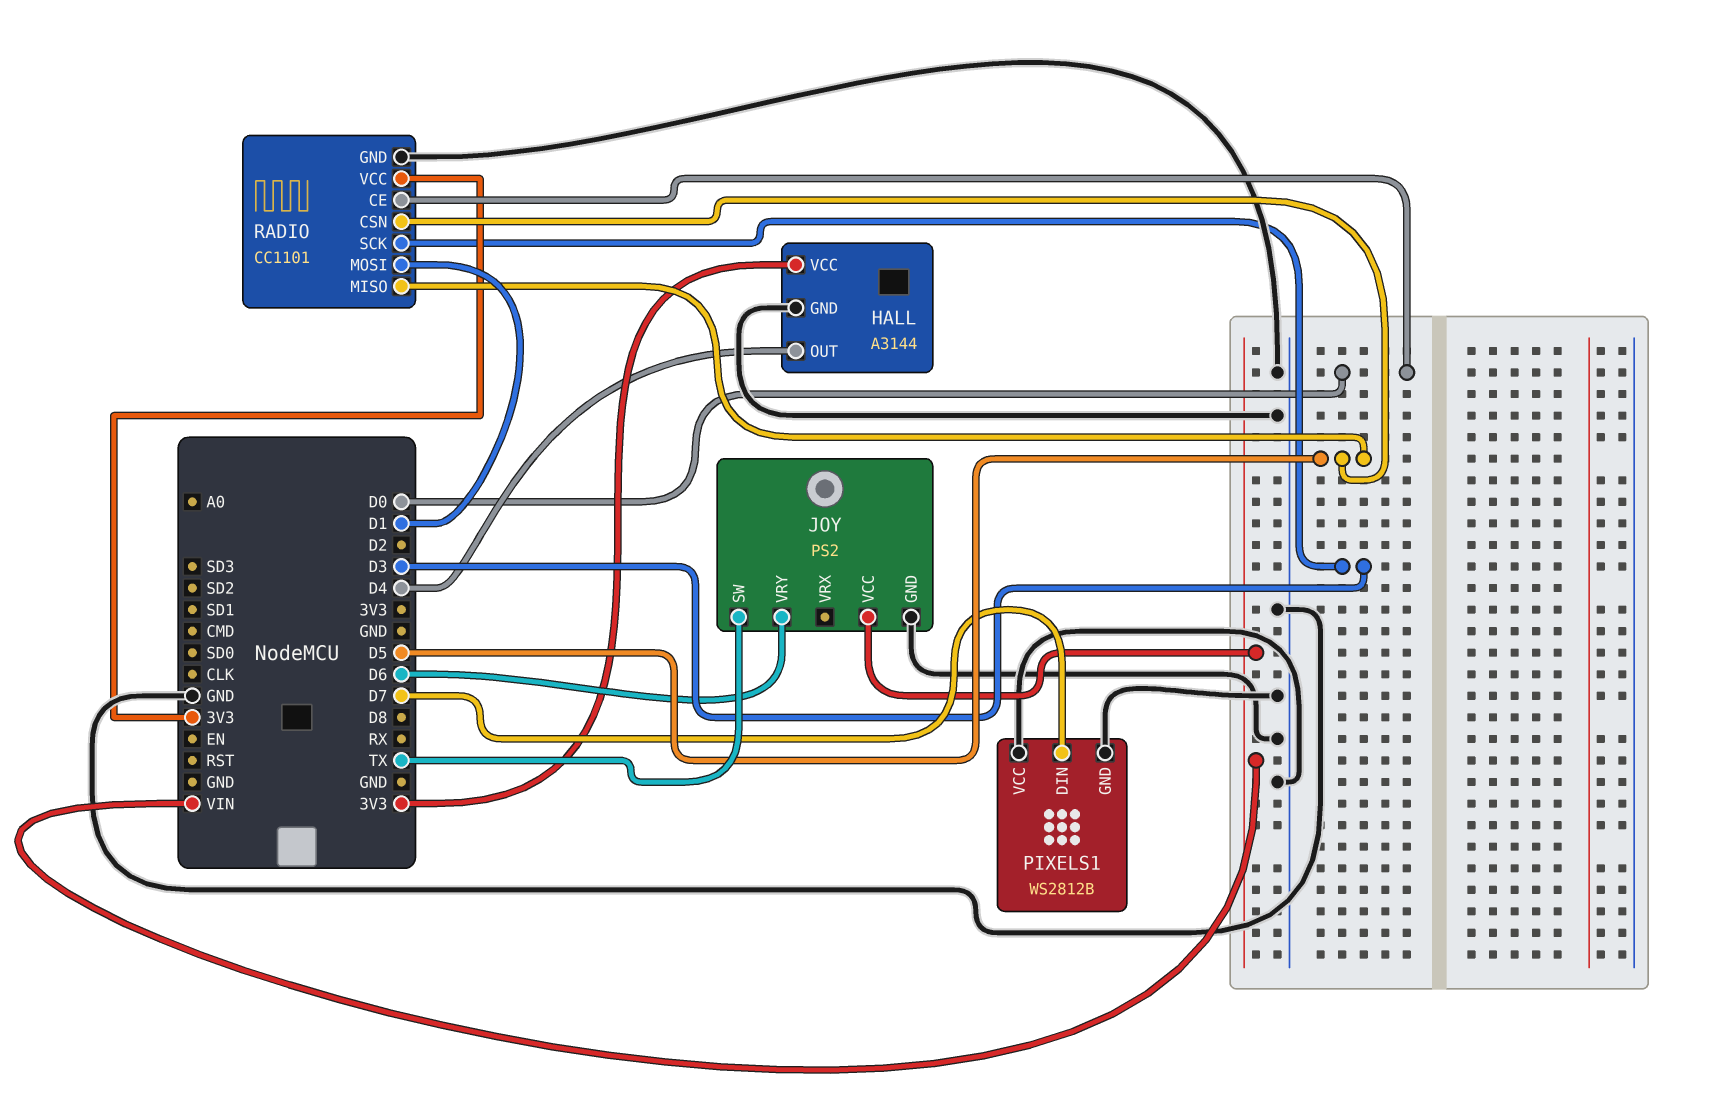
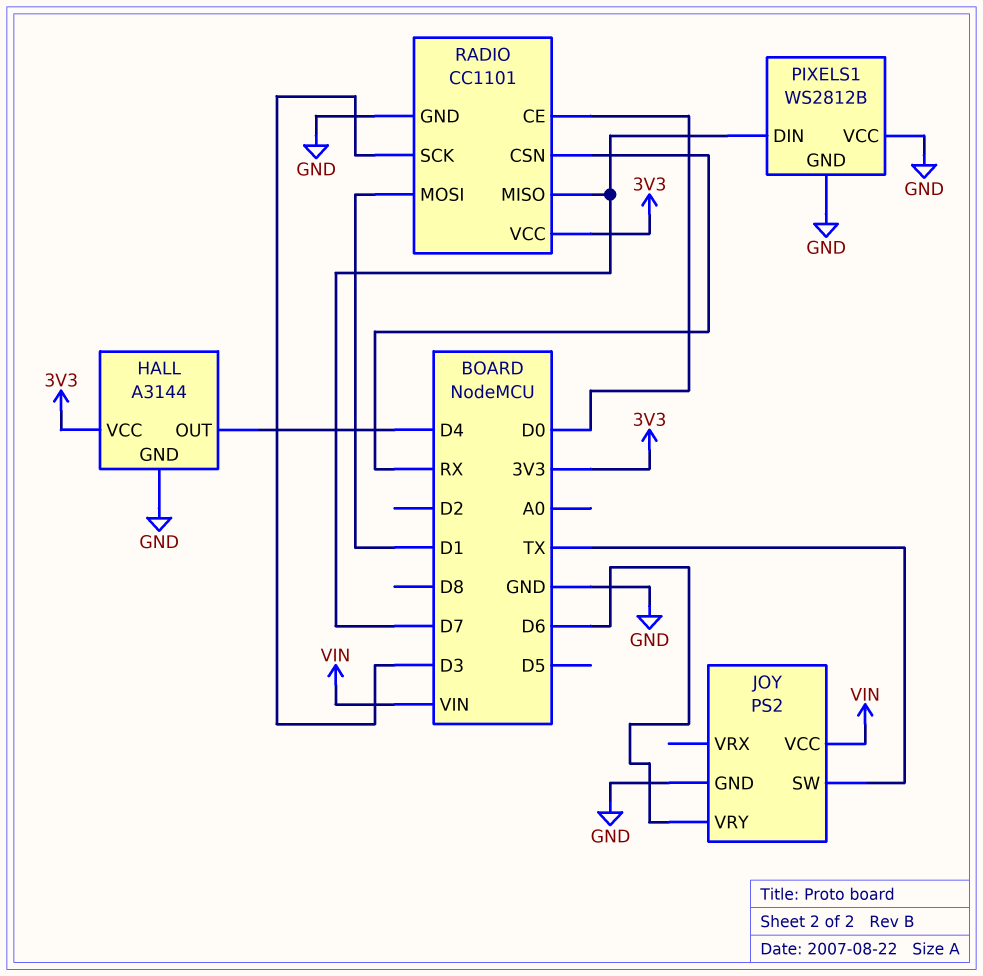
RADIO pin CSN: D5 -> RX
RADIO pin MISO: D5 -> D7

